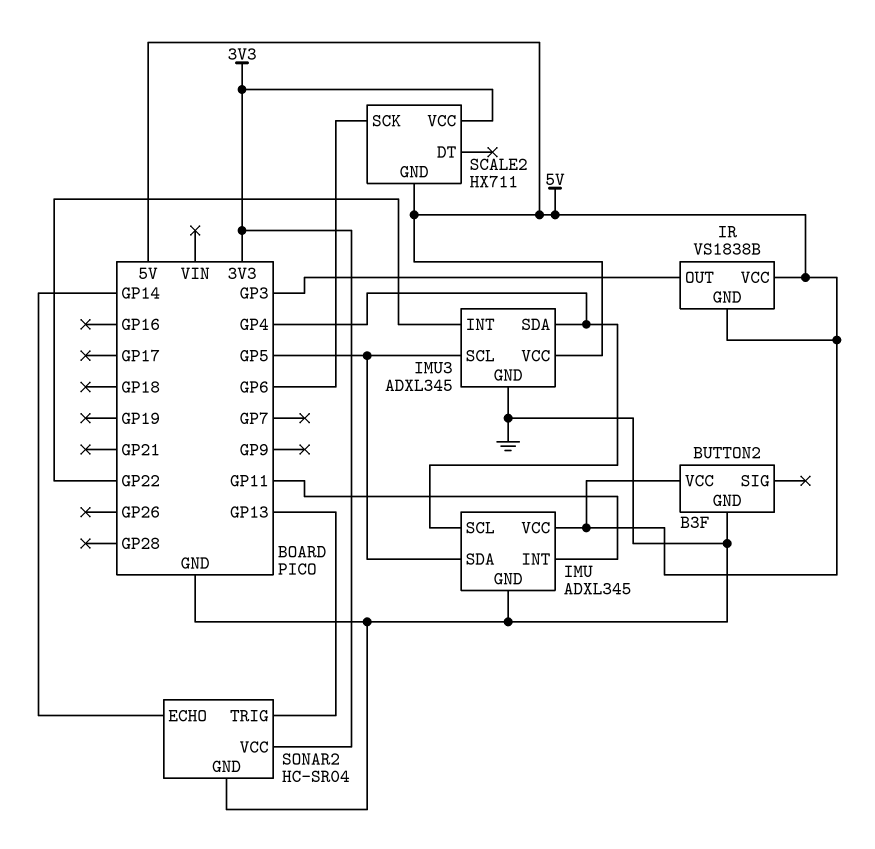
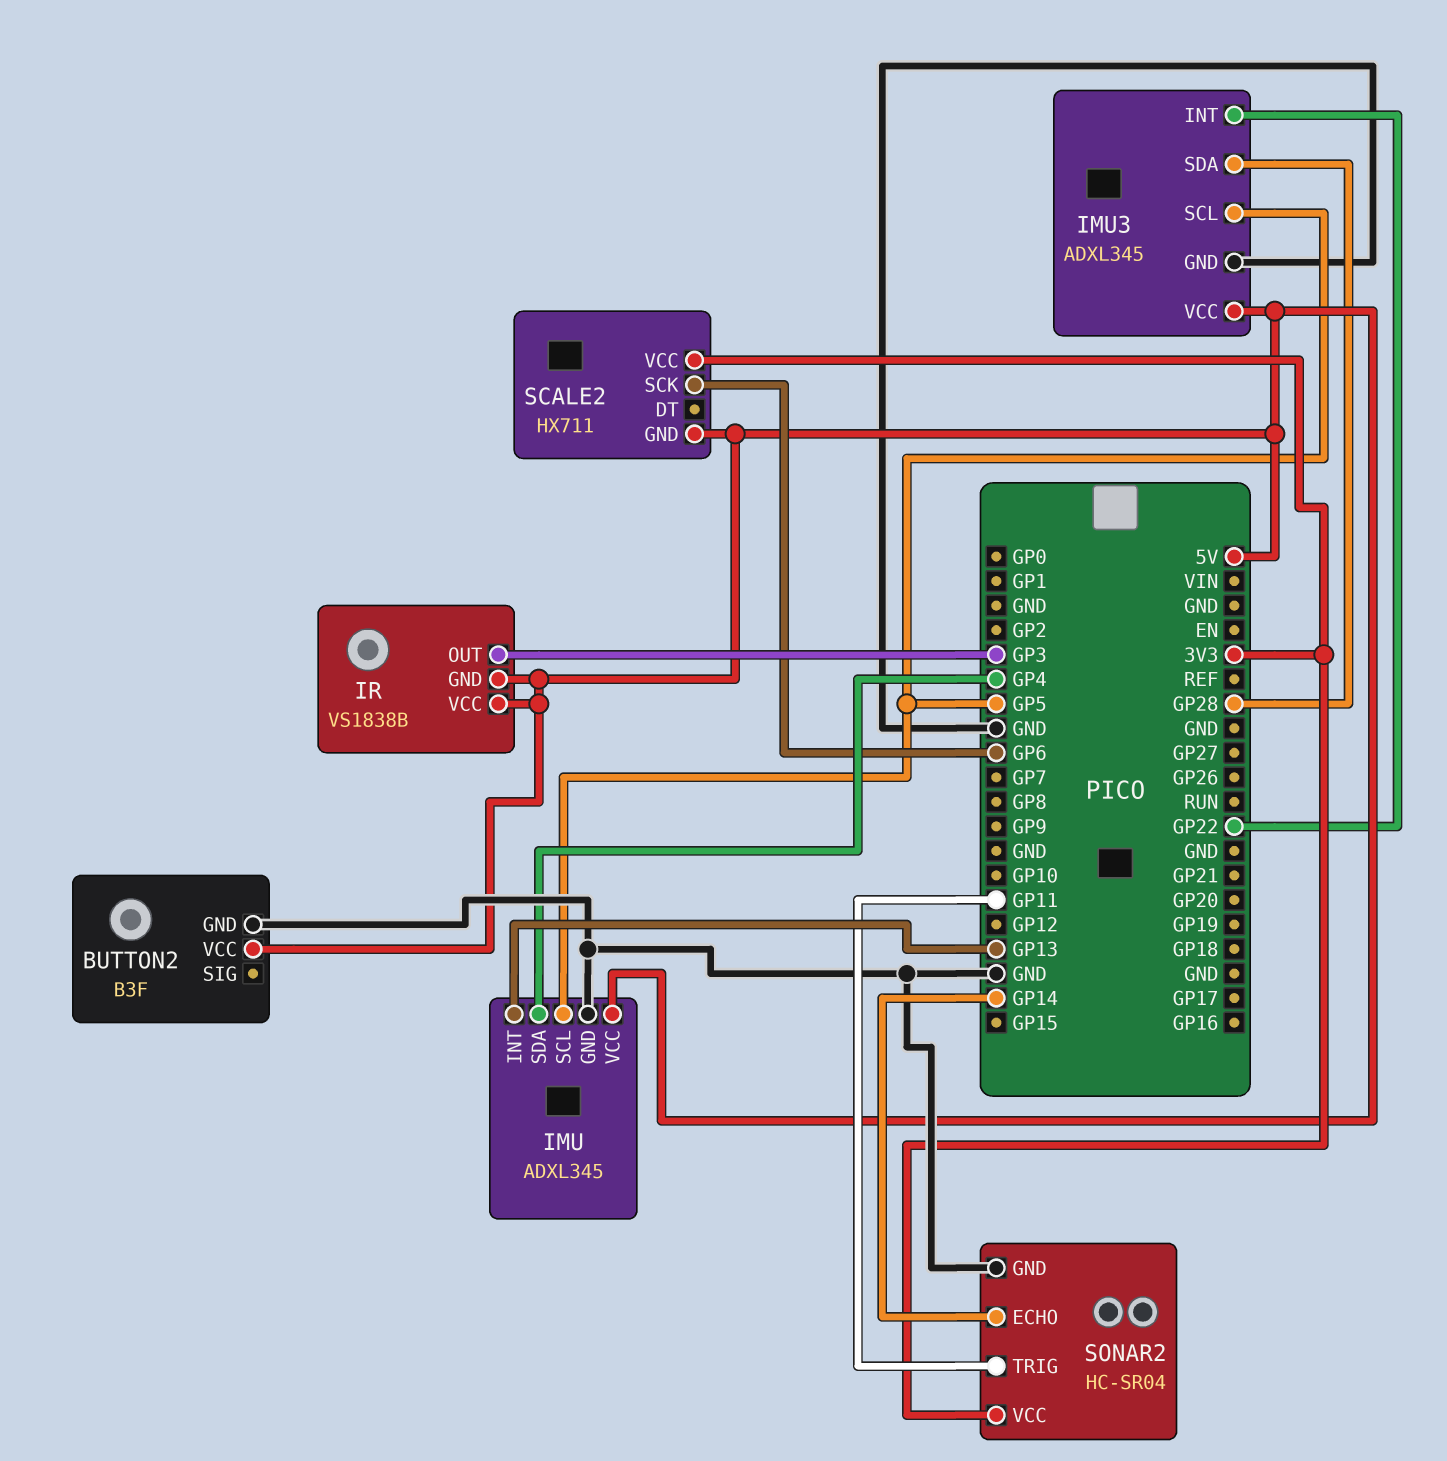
IMU pin INT: GP11 -> GP13
IMU pin SCL: GP4 -> GP5
IMU pin SDA: GP5 -> GP4
IMU3 pin SDA: GP4 -> GP28
SONAR2 pin TRIG: GP13 -> GP11

